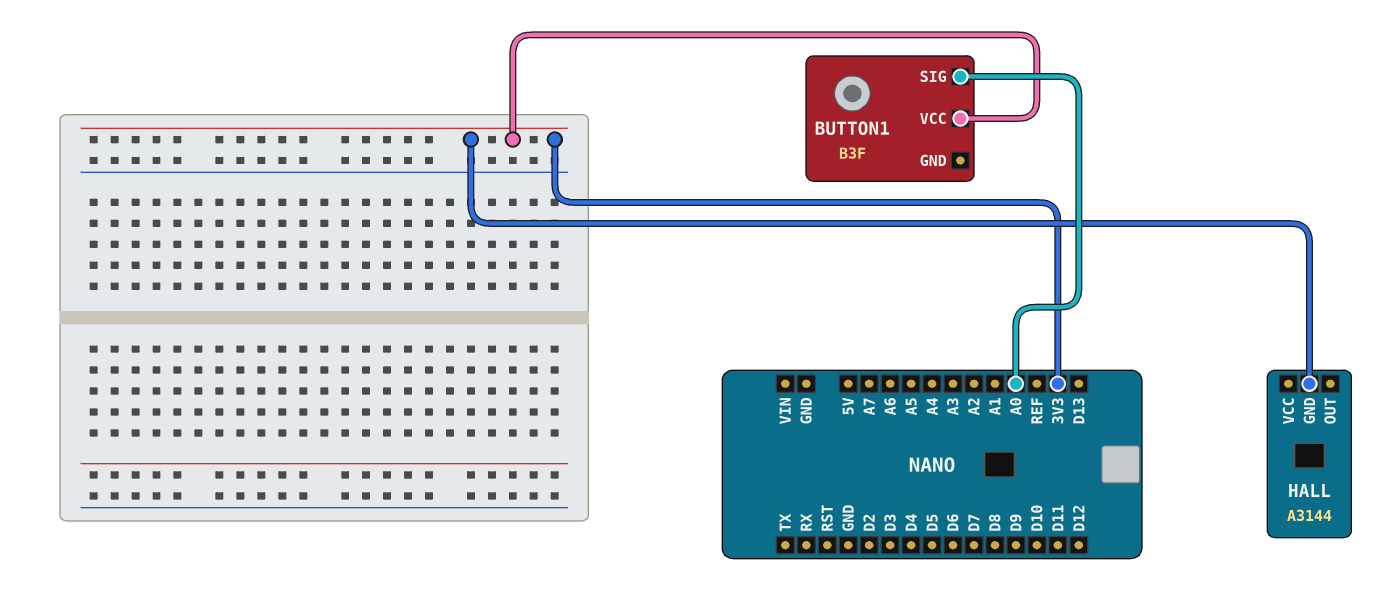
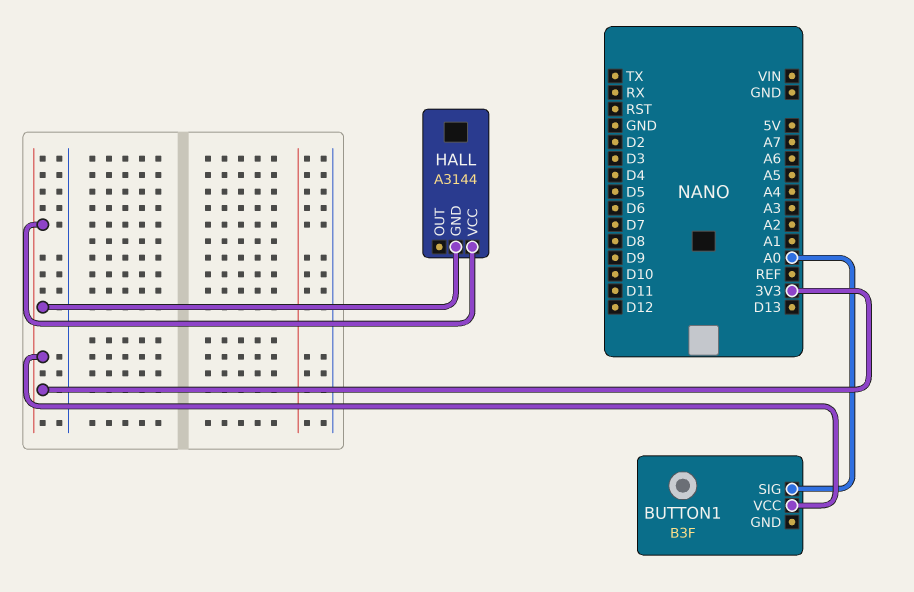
HALL pin VCC: none -> 3V3

